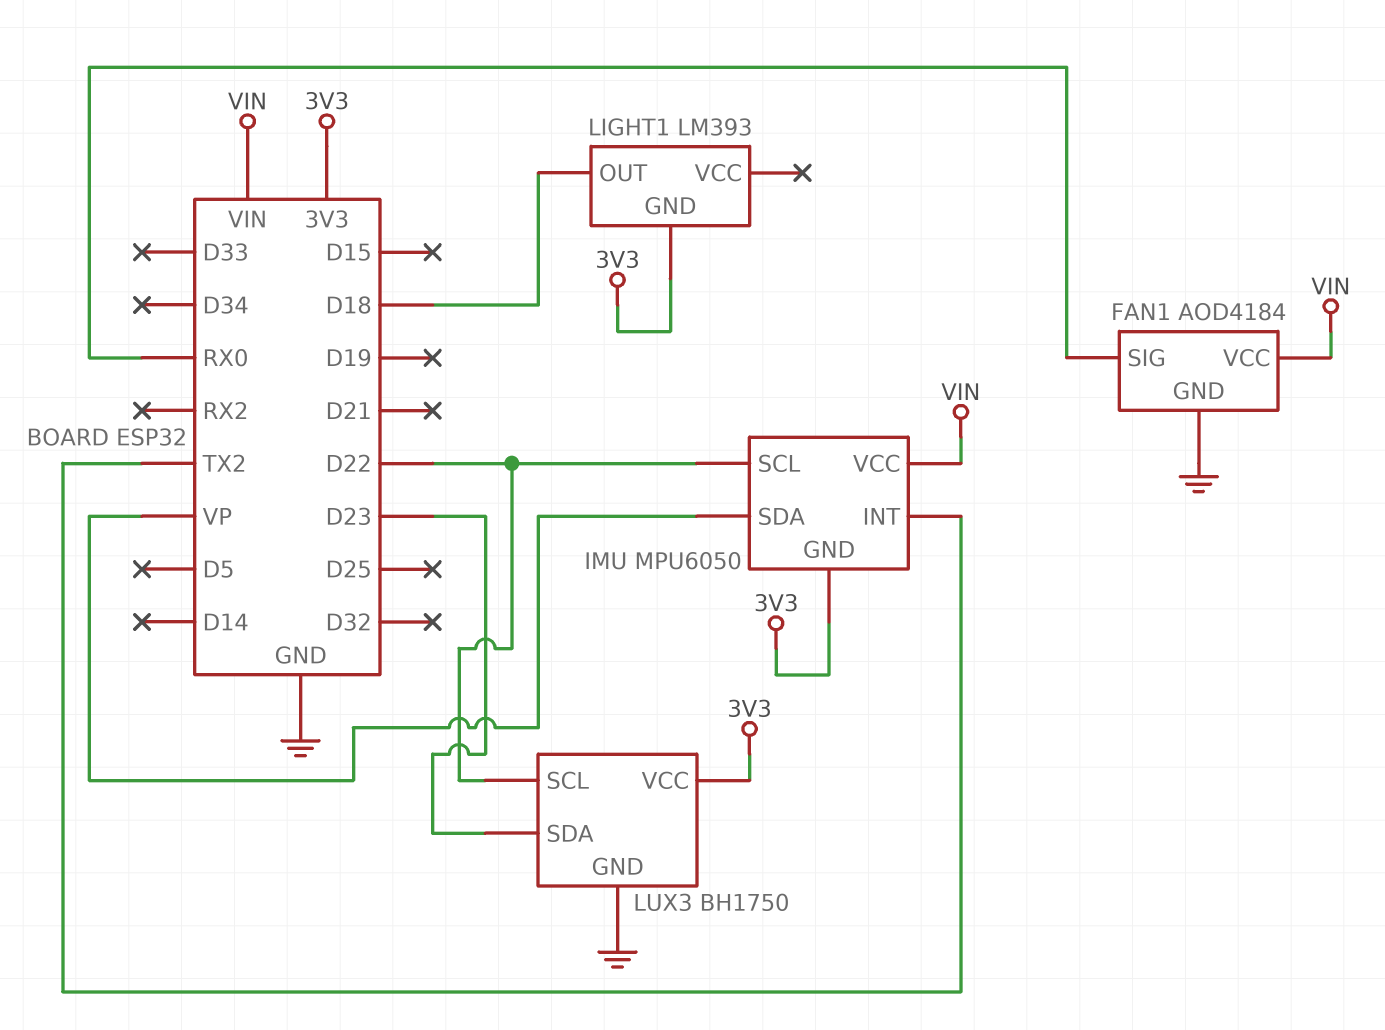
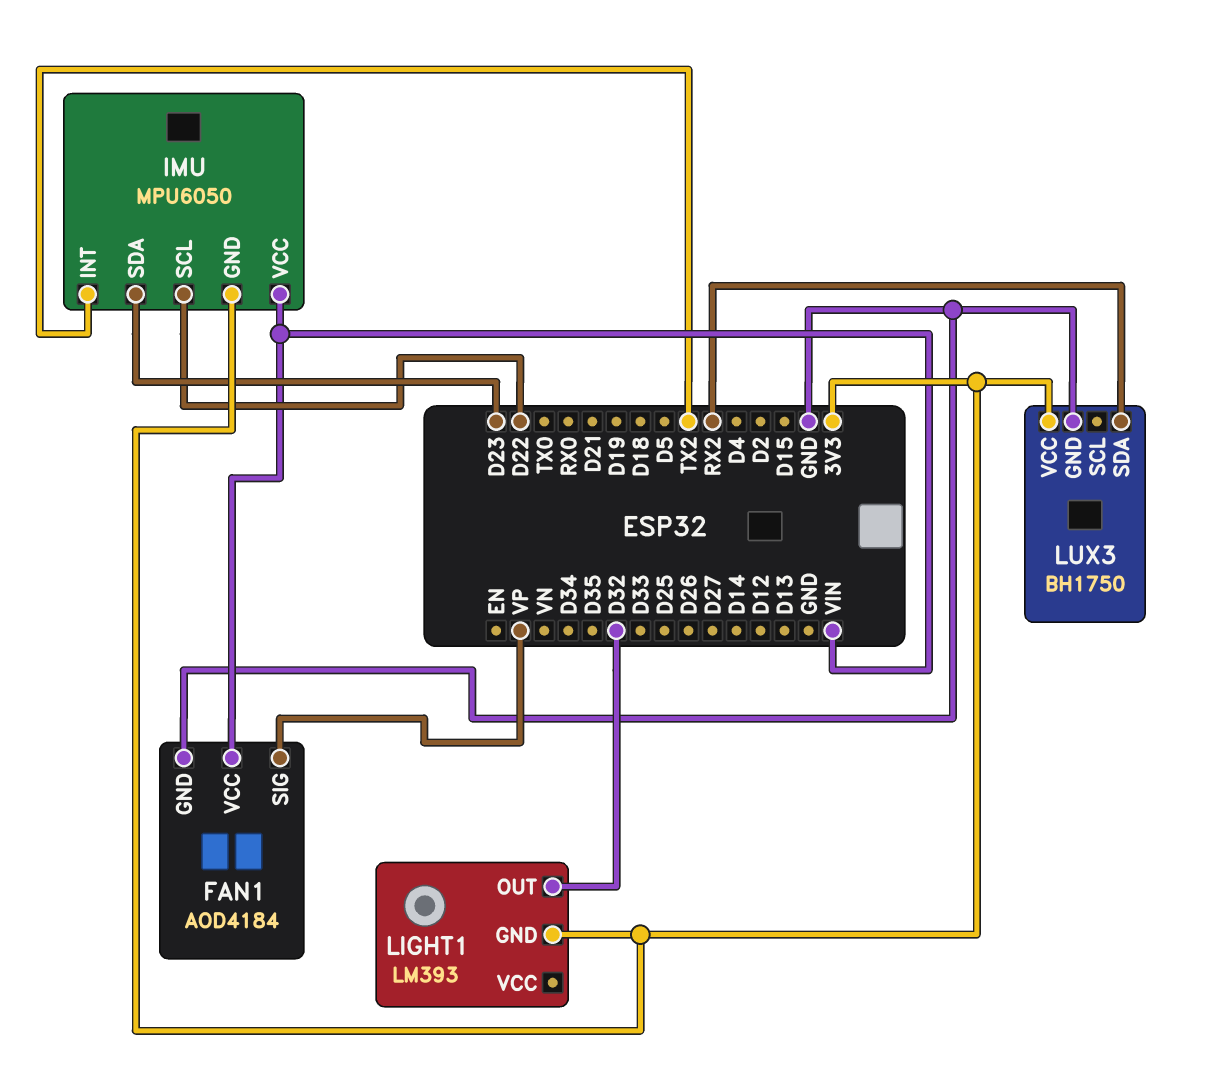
FAN1 pin SIG: RX0 -> VP
IMU pin SDA: VP -> D23
LIGHT1 pin OUT: D18 -> D32
LUX3 pin SCL: D22 -> none
LUX3 pin SDA: D23 -> RX2

